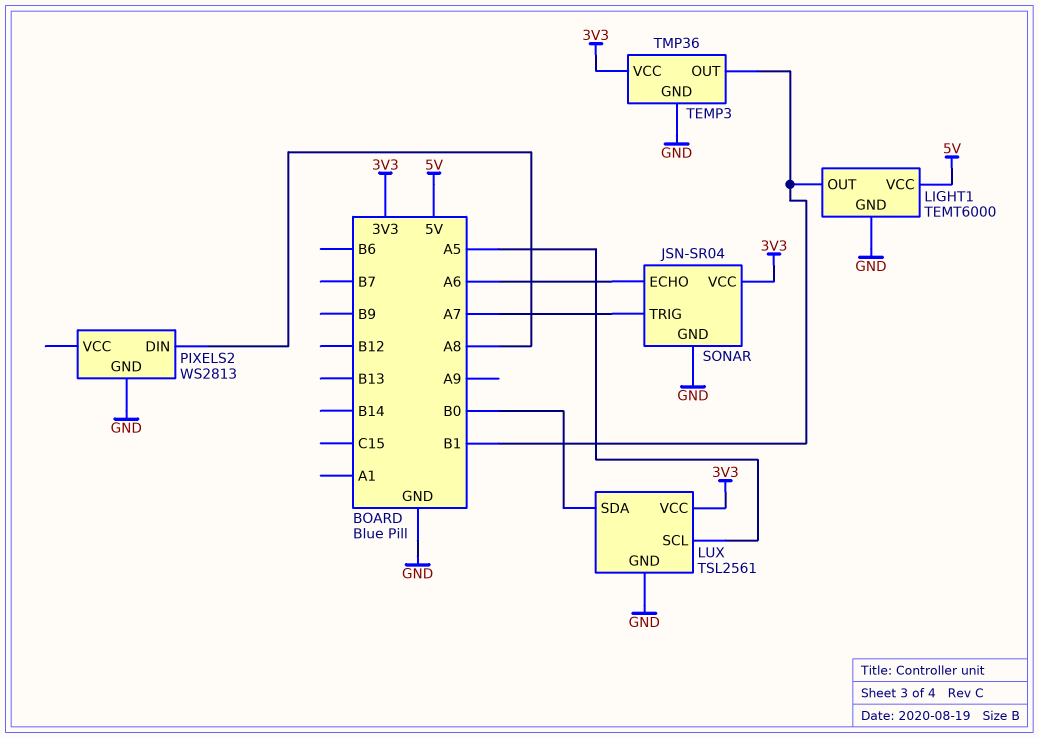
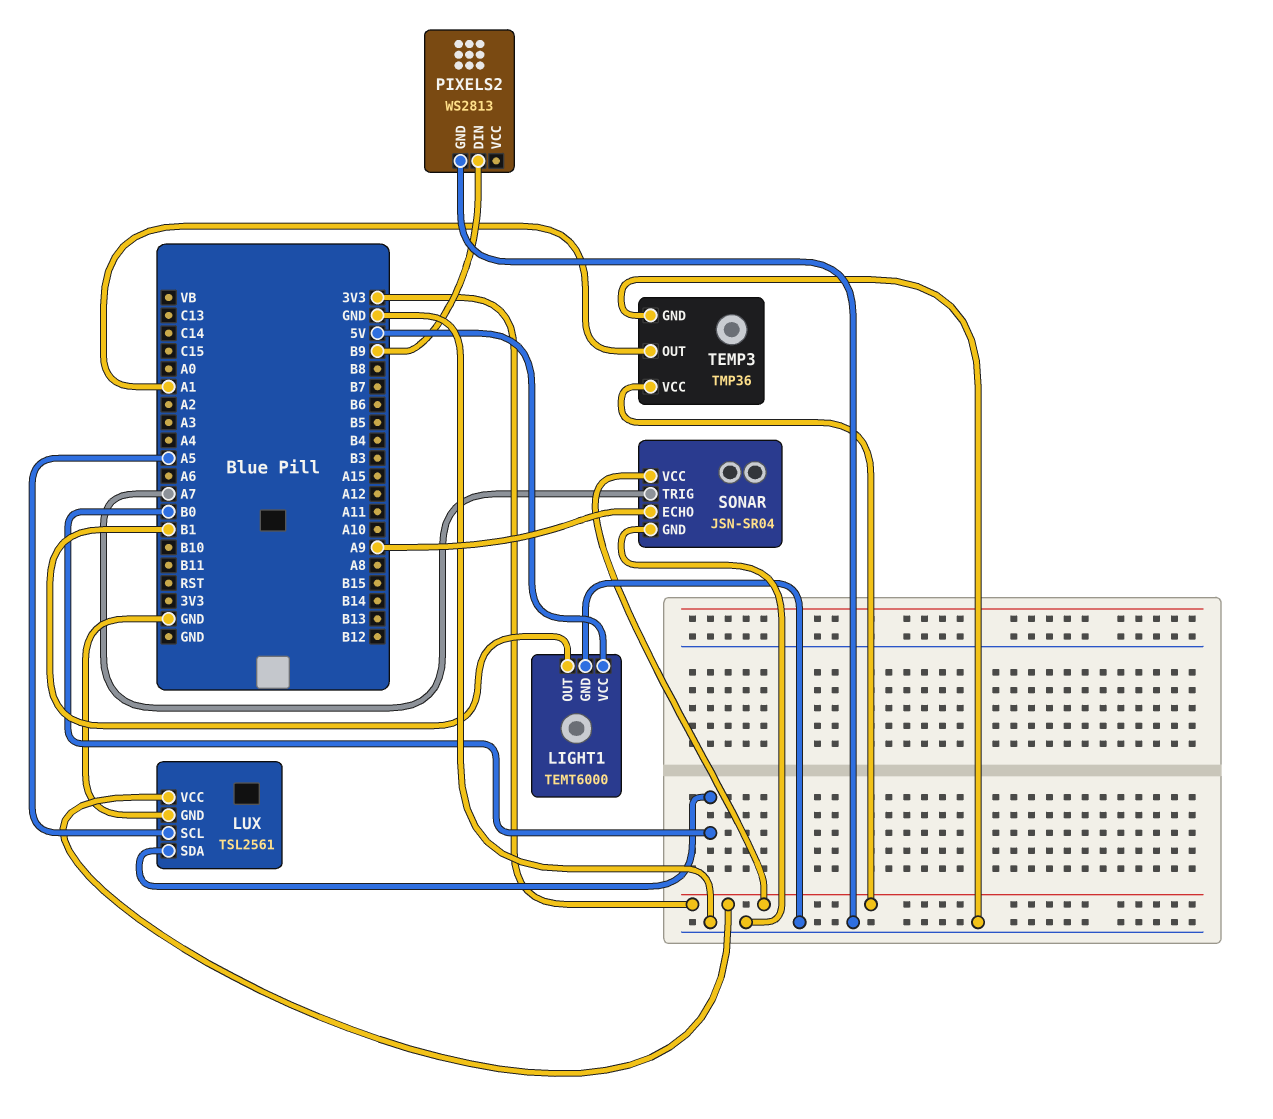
PIXELS2 pin DIN: A8 -> B9
SONAR pin ECHO: A6 -> A9
TEMP3 pin OUT: B1 -> A1

